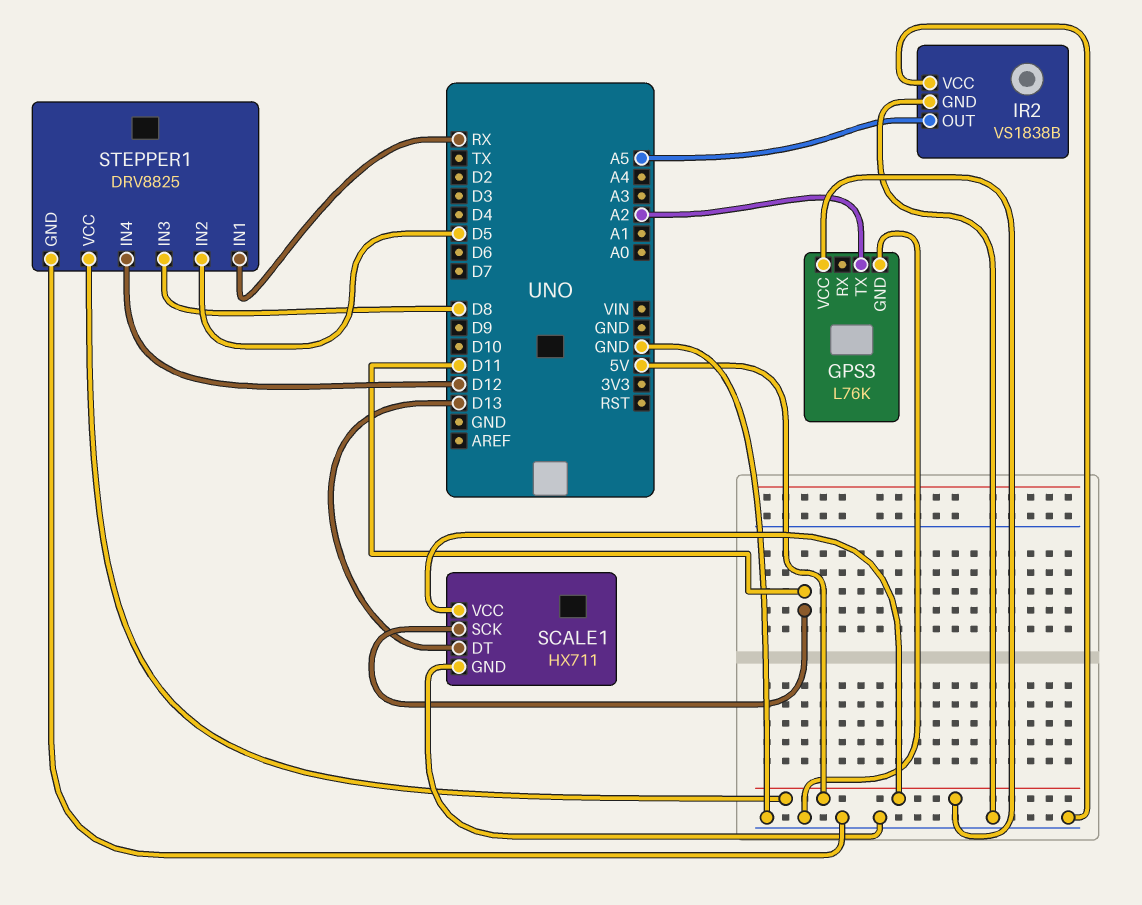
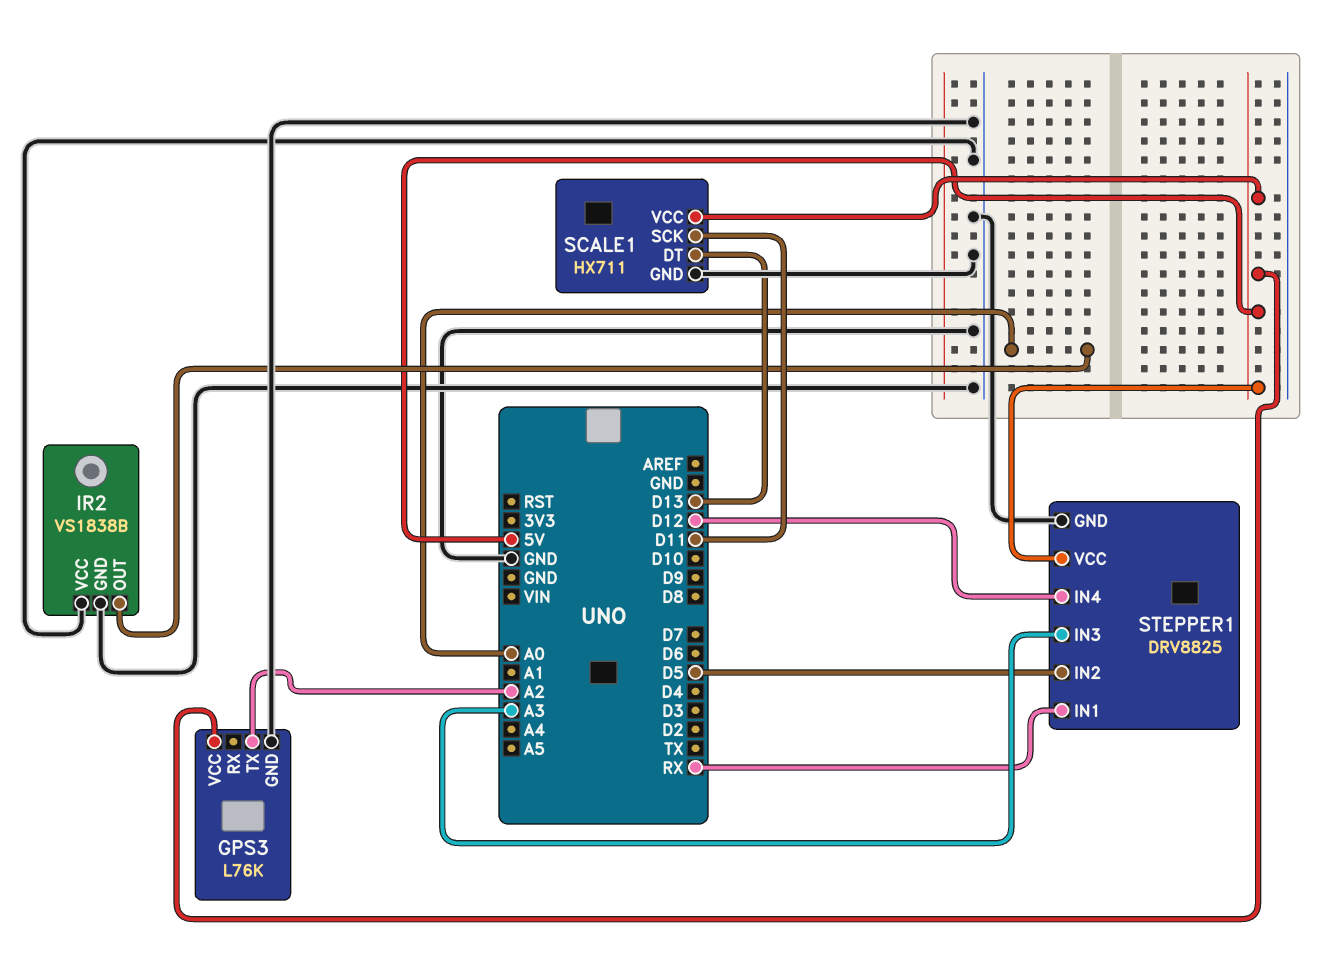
IR2 pin OUT: A5 -> A0
STEPPER1 pin IN3: D8 -> A3

